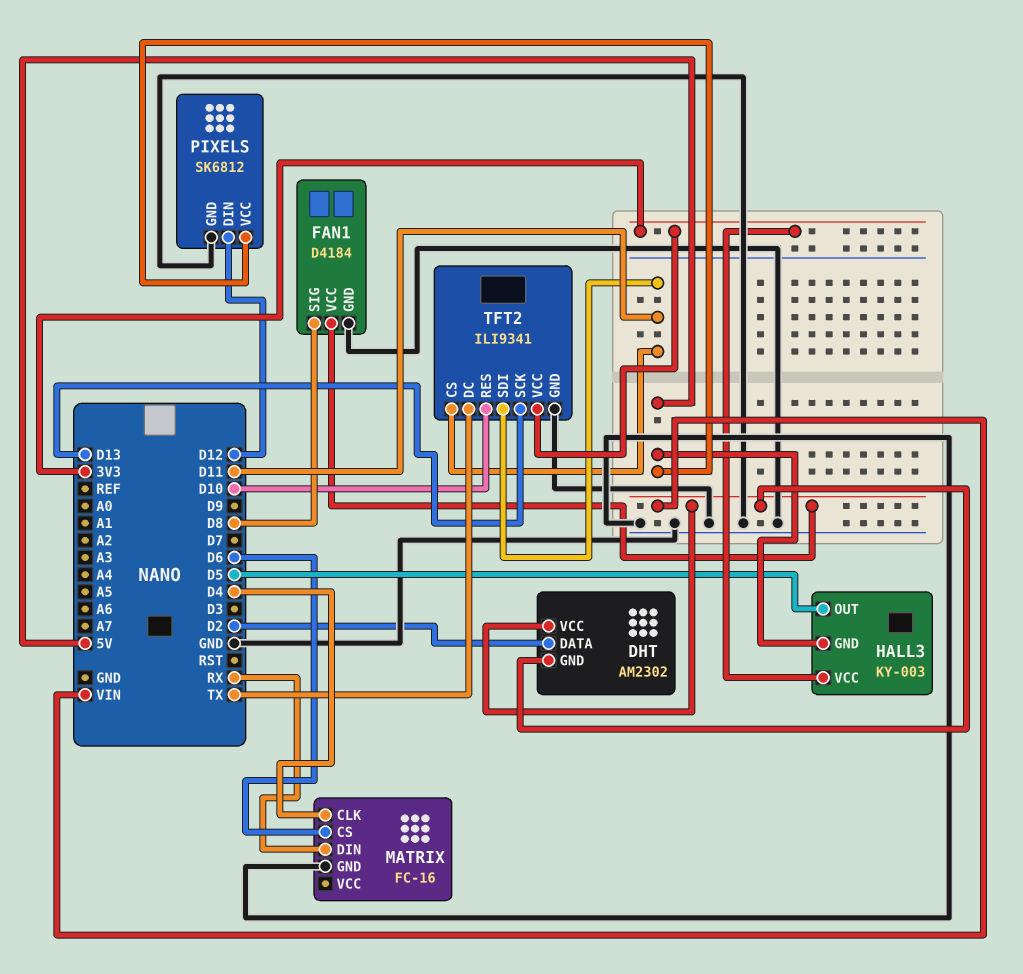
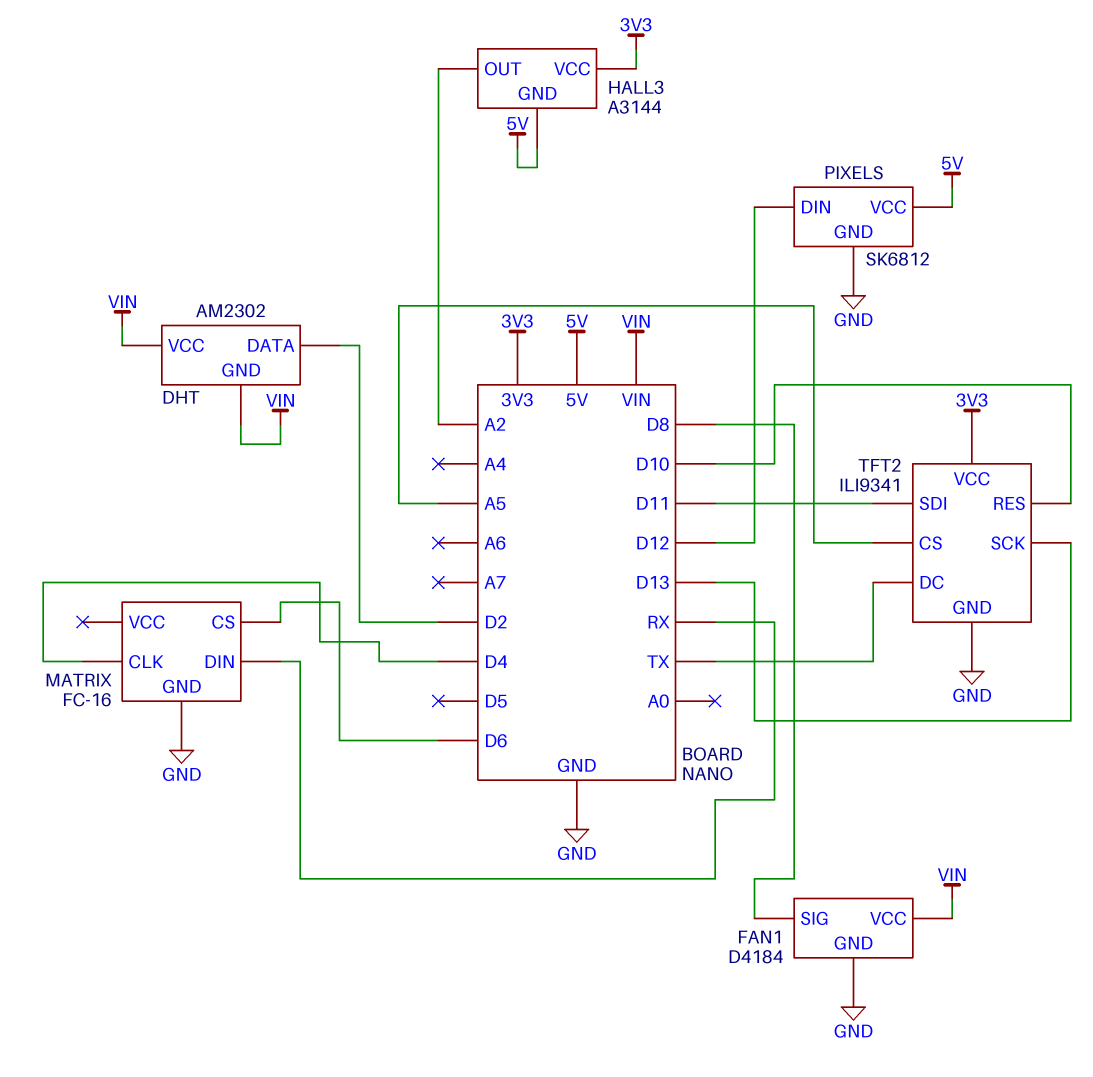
HALL3: KY-003 -> A3144
HALL3 pin OUT: D5 -> A2
TFT2 pin CS: D11 -> A5

